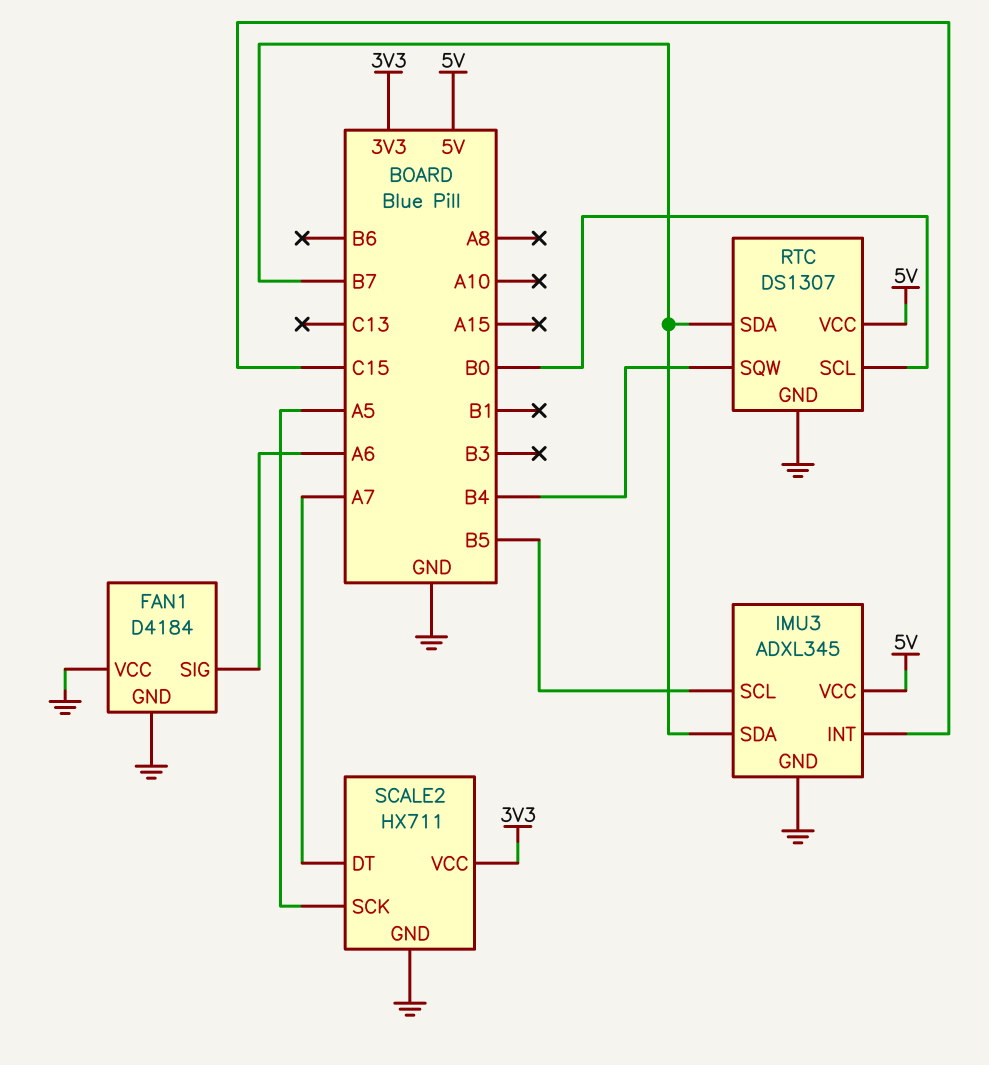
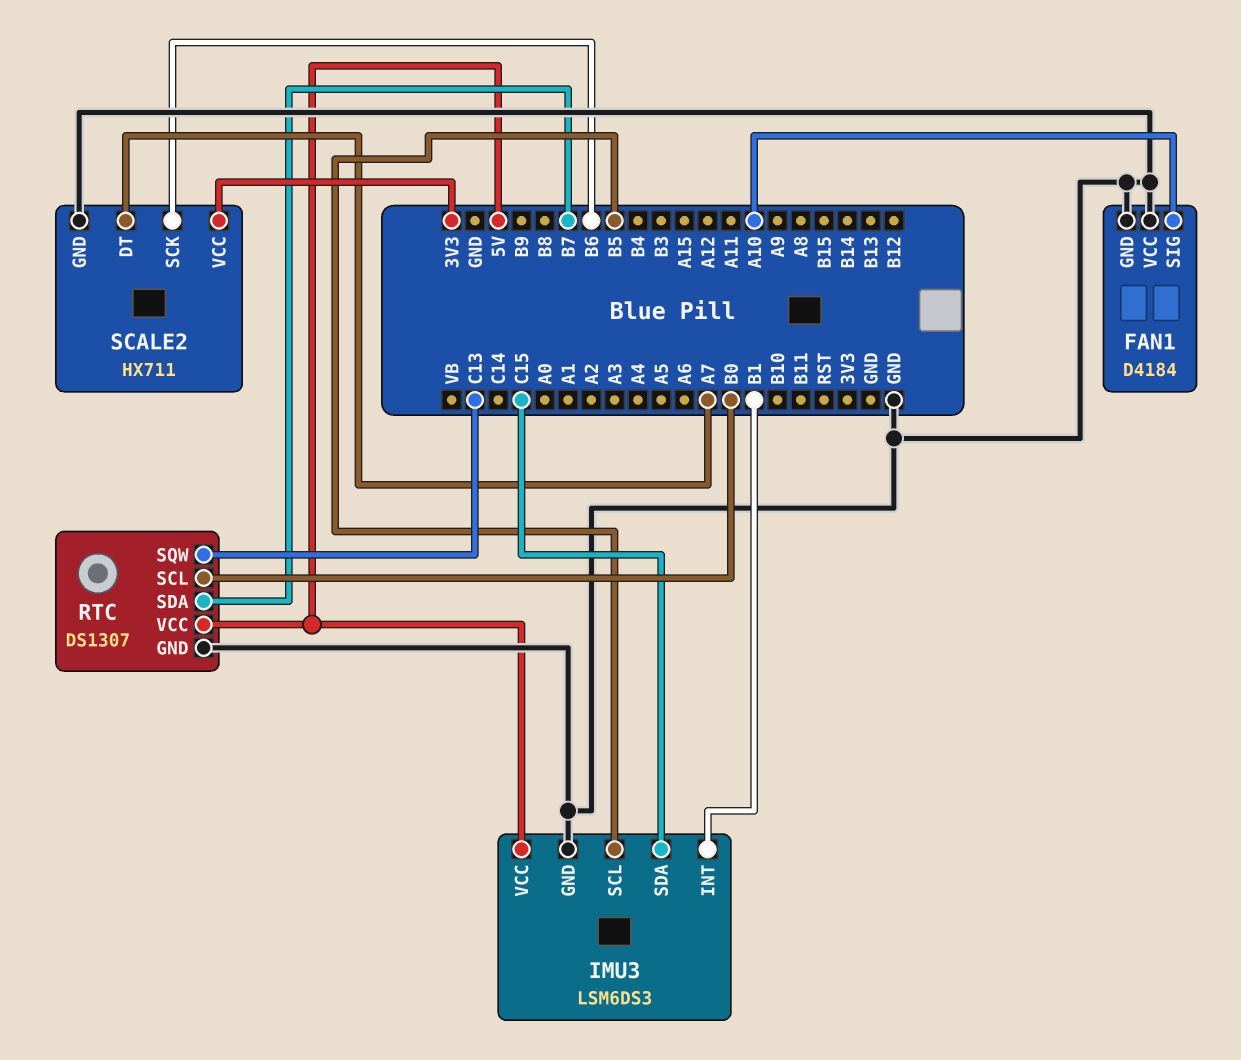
FAN1 pin SIG: A6 -> A10
IMU3: ADXL345 -> LSM6DS3
IMU3 pin INT: C15 -> B1
IMU3 pin SDA: B7 -> C15
RTC pin SQW: B4 -> C13
SCALE2 pin SCK: A5 -> B6

